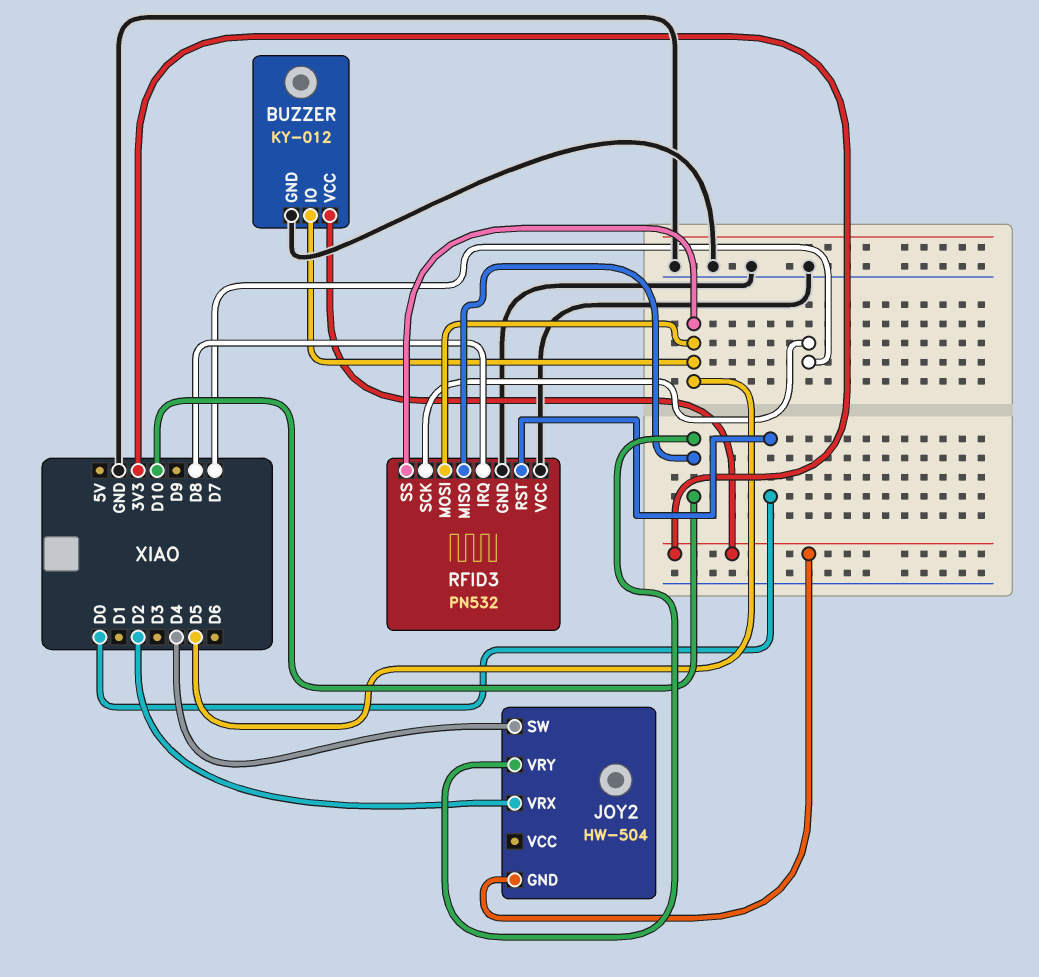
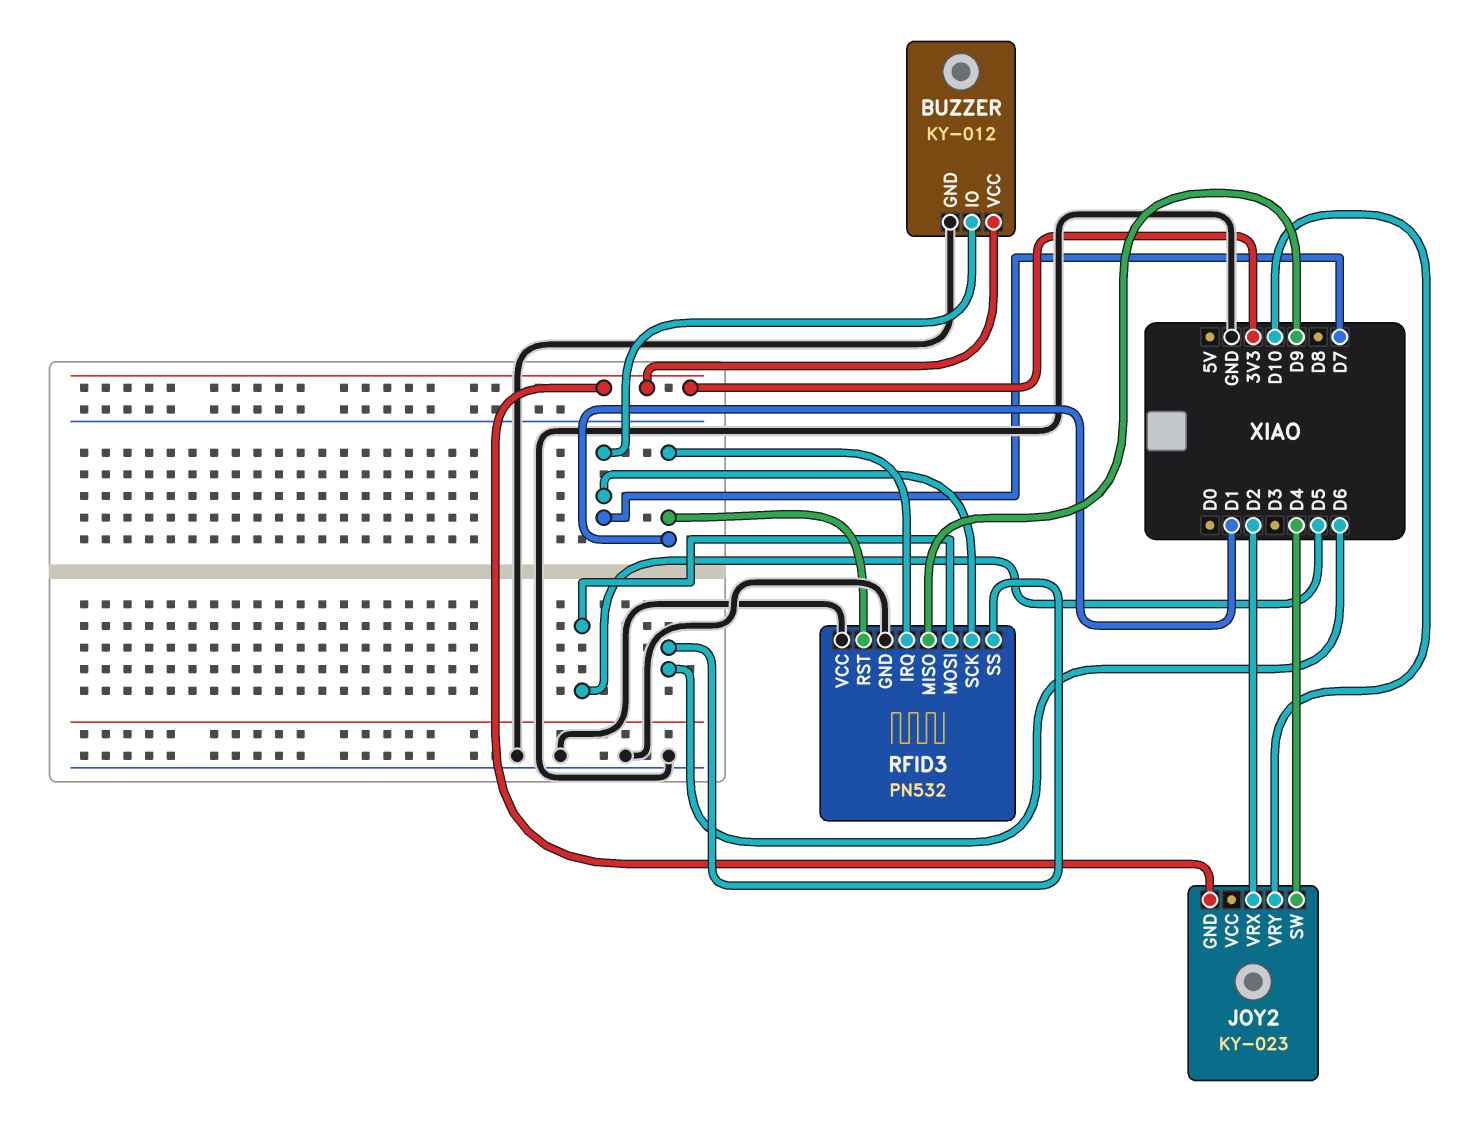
BUZZER pin IO: D5 -> D7
JOY2: HW-504 -> KY-023
RFID3 pin IRQ: D8 -> D1
RFID3 pin MISO: D10 -> D9
RFID3 pin RST: D0 -> D1
RFID3 pin SS: D5 -> D6

